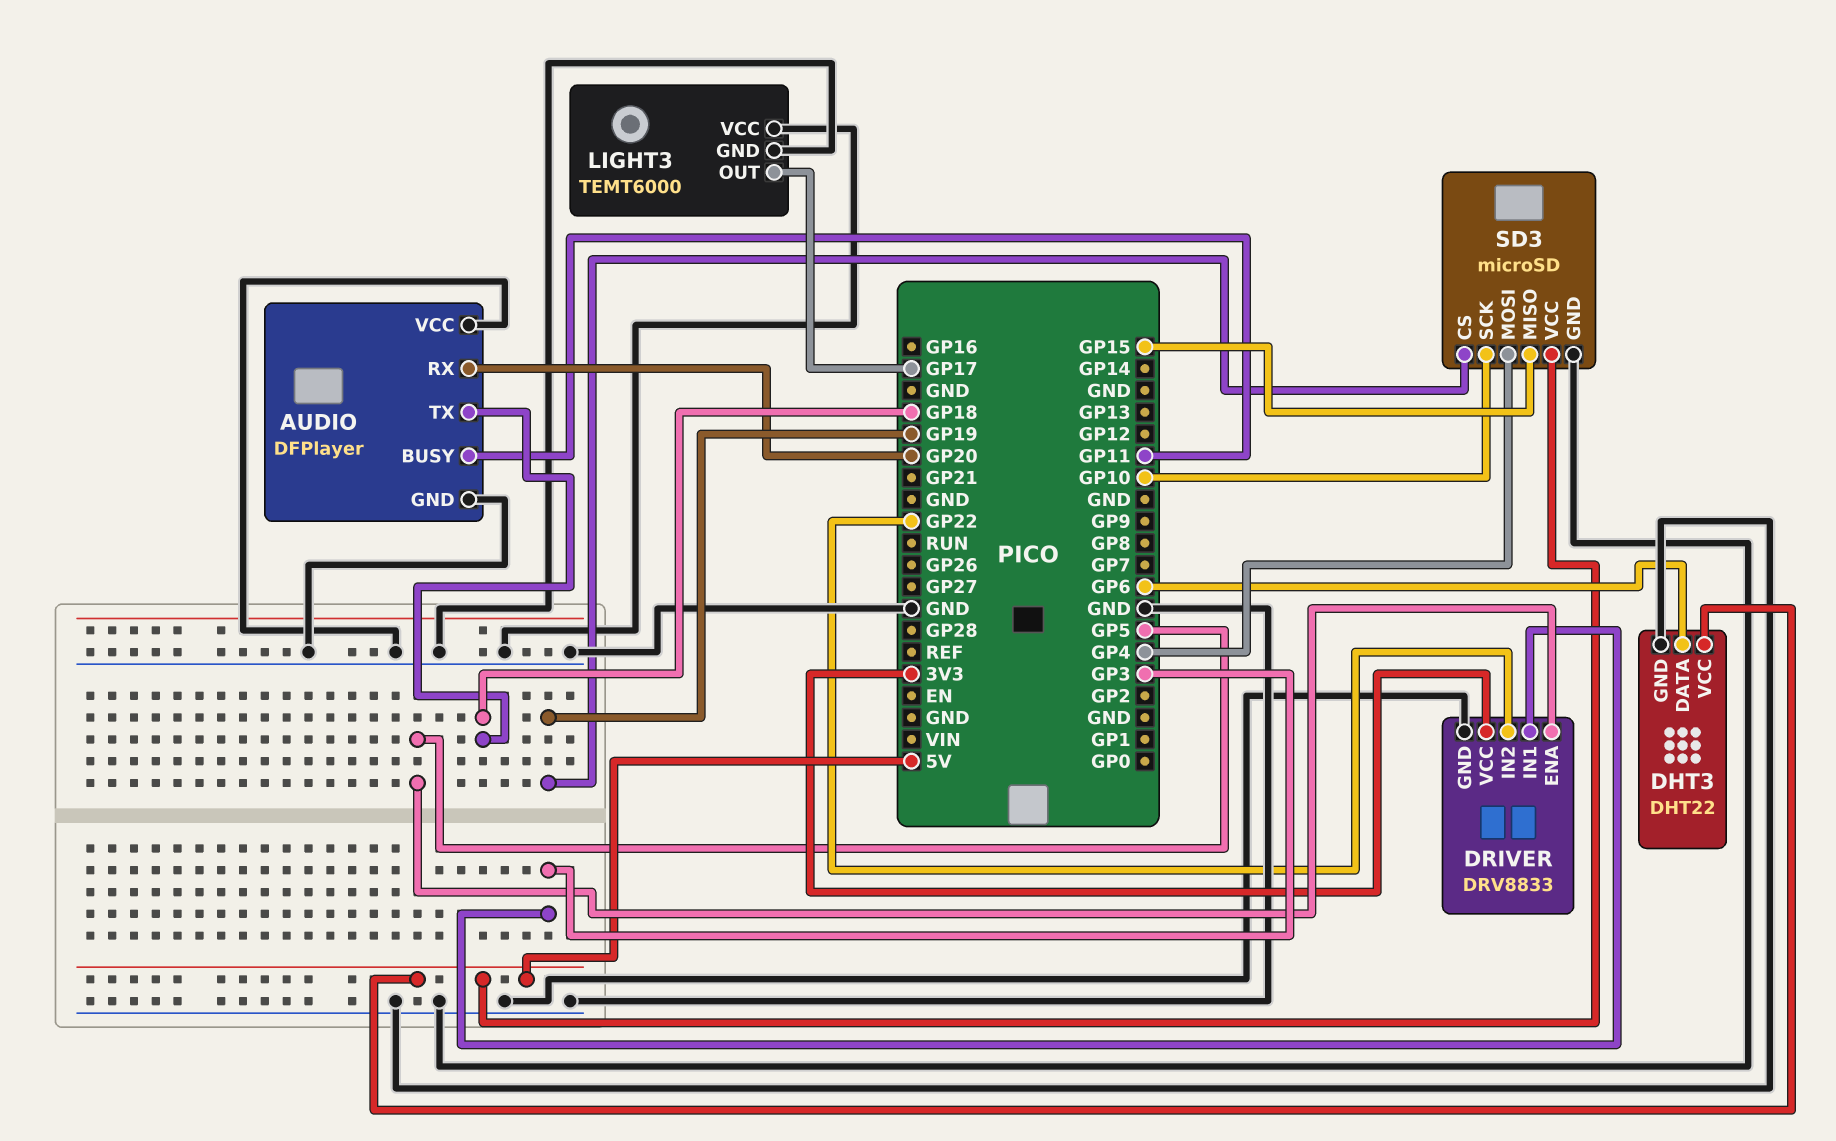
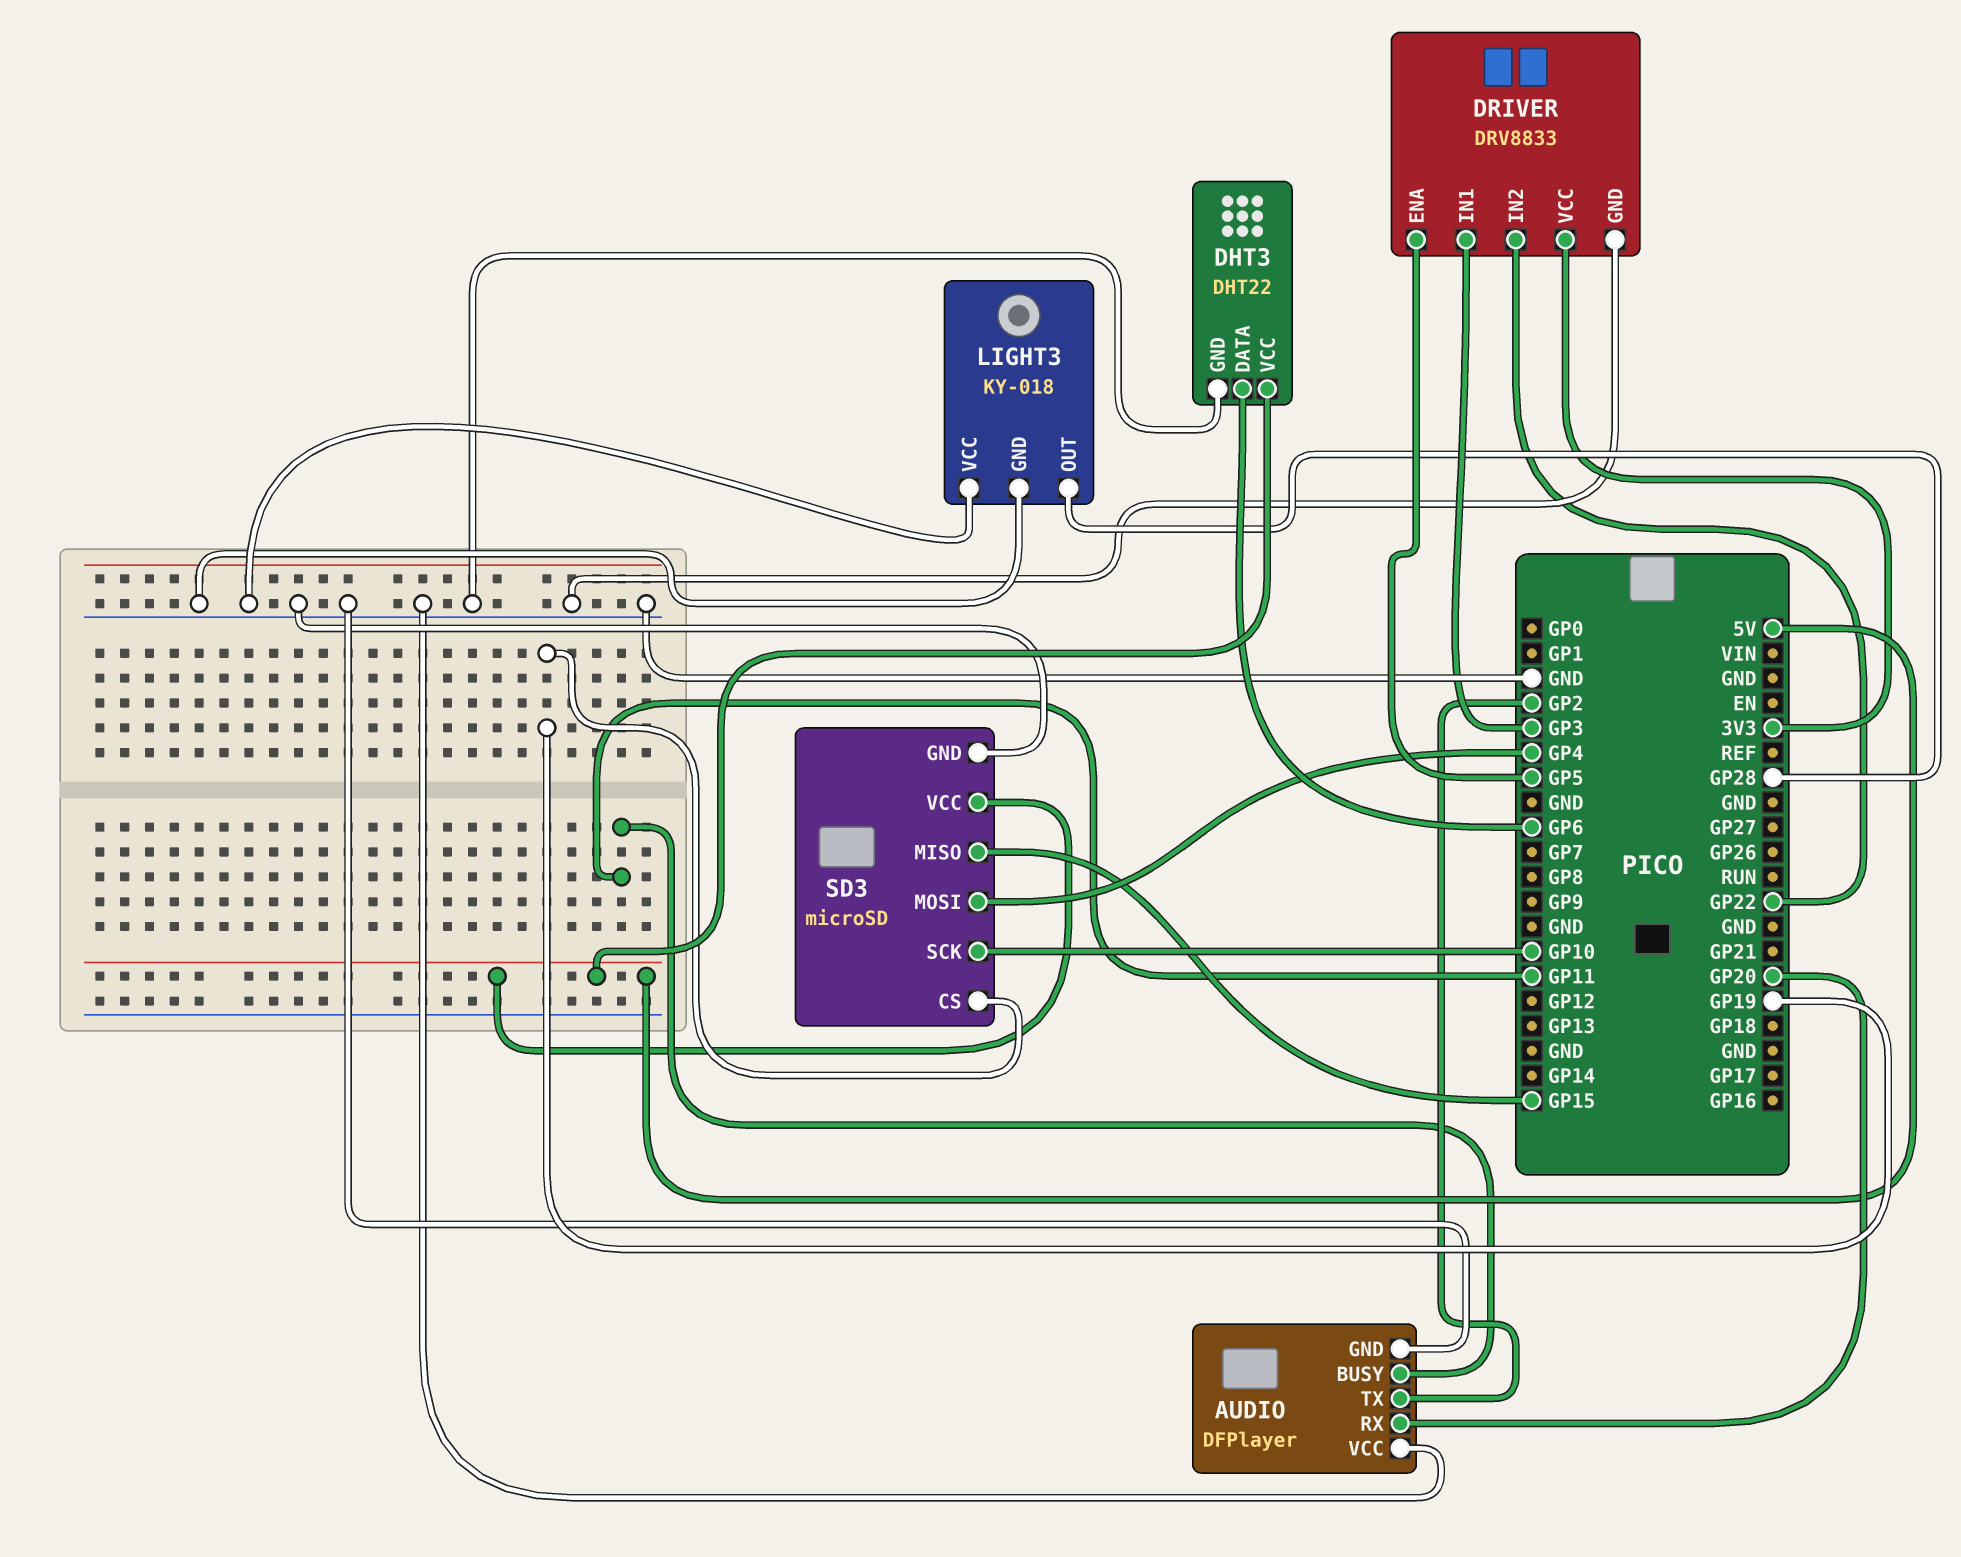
AUDIO pin TX: GP18 -> GP2
LIGHT3: TEMT6000 -> KY-018
LIGHT3 pin OUT: GP17 -> GP28

